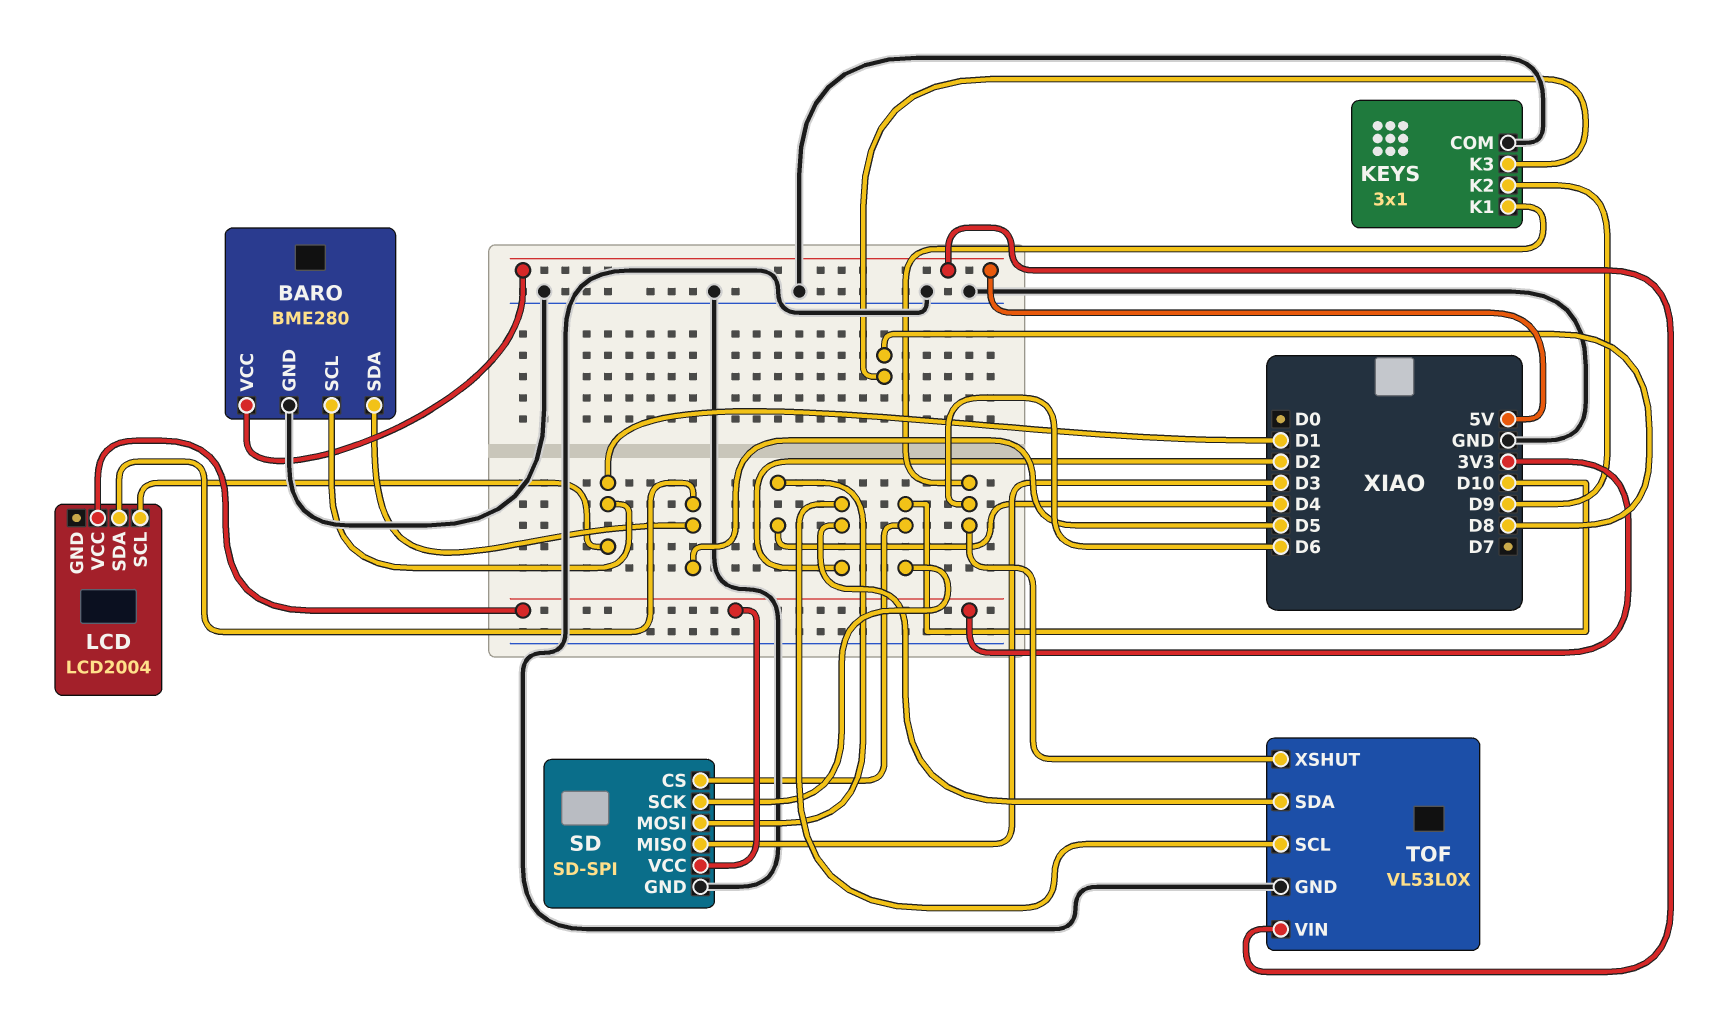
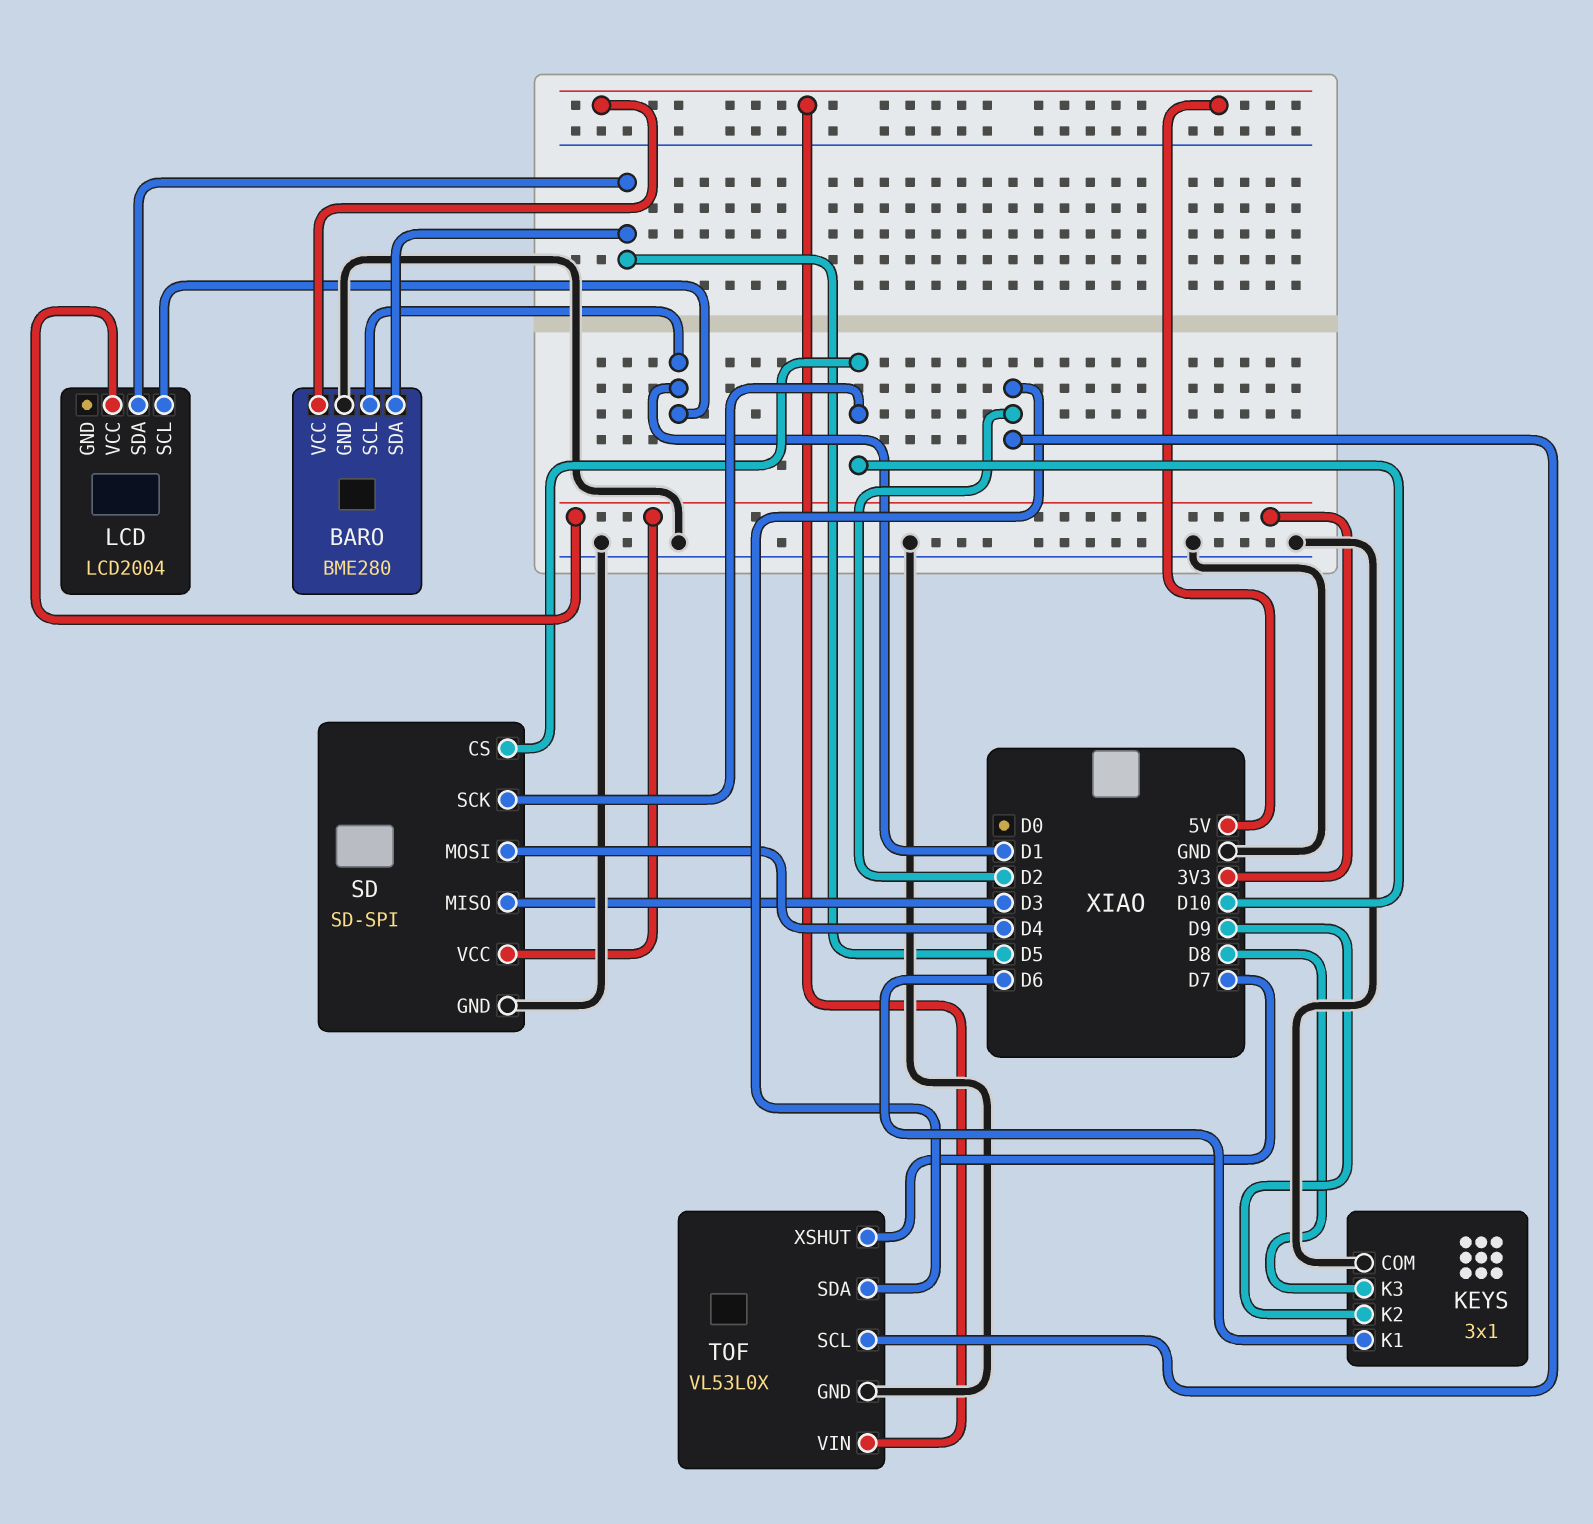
TOF pin XSHUT: D6 -> D7

